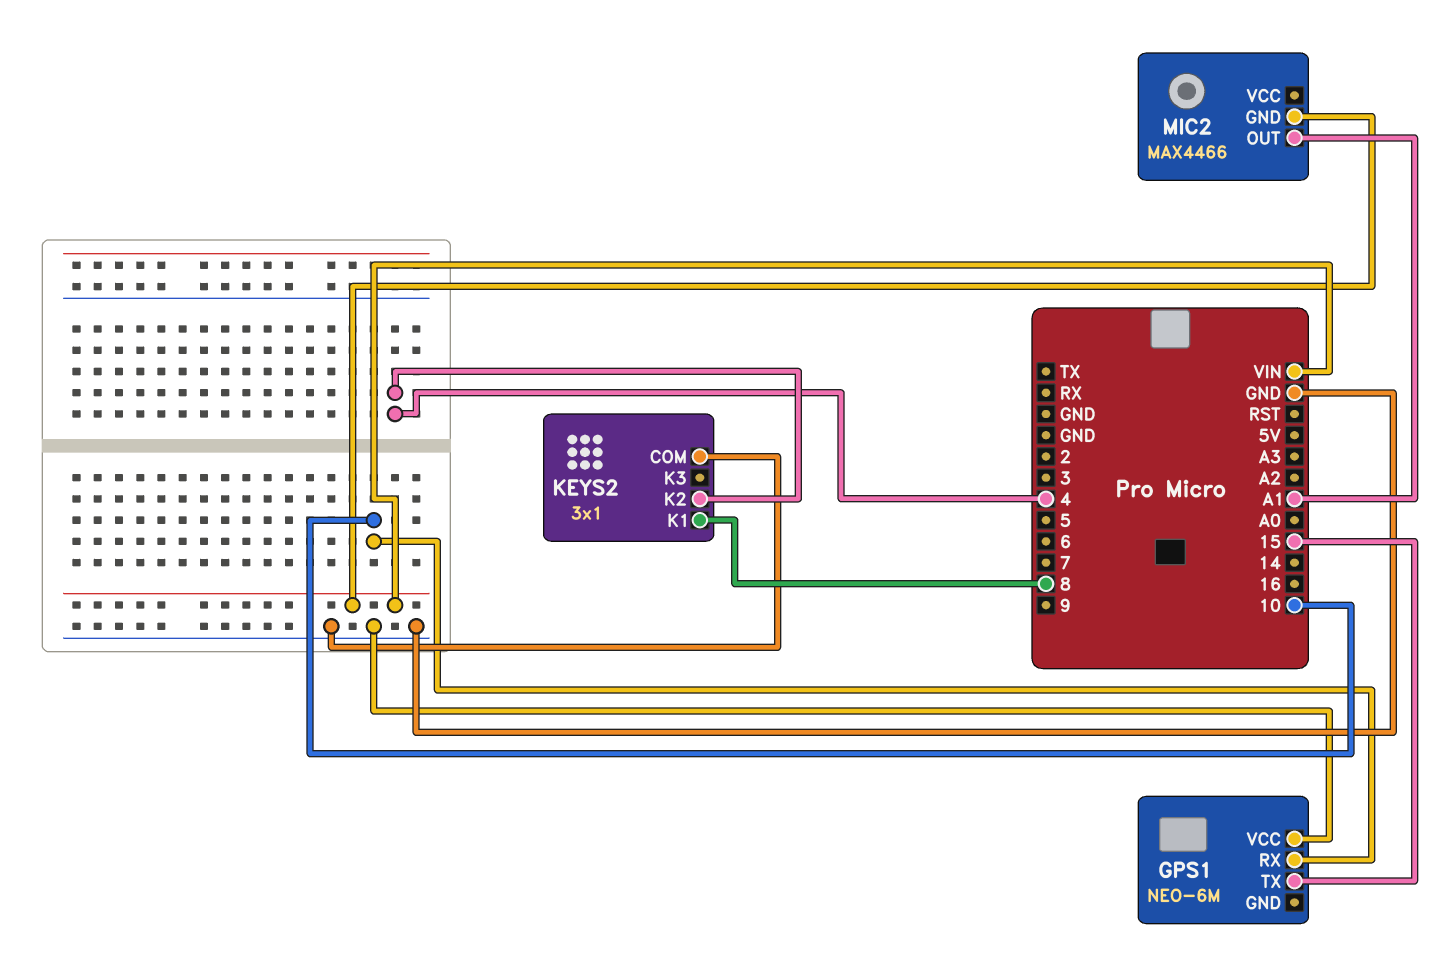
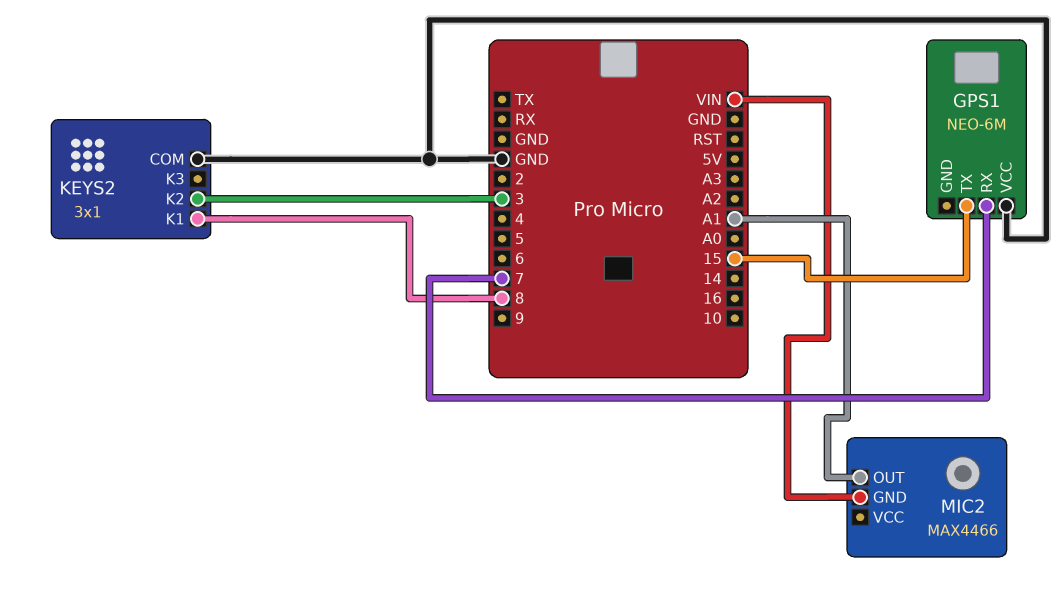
GPS1 pin RX: 10 -> 7
KEYS2 pin K2: 4 -> 3

